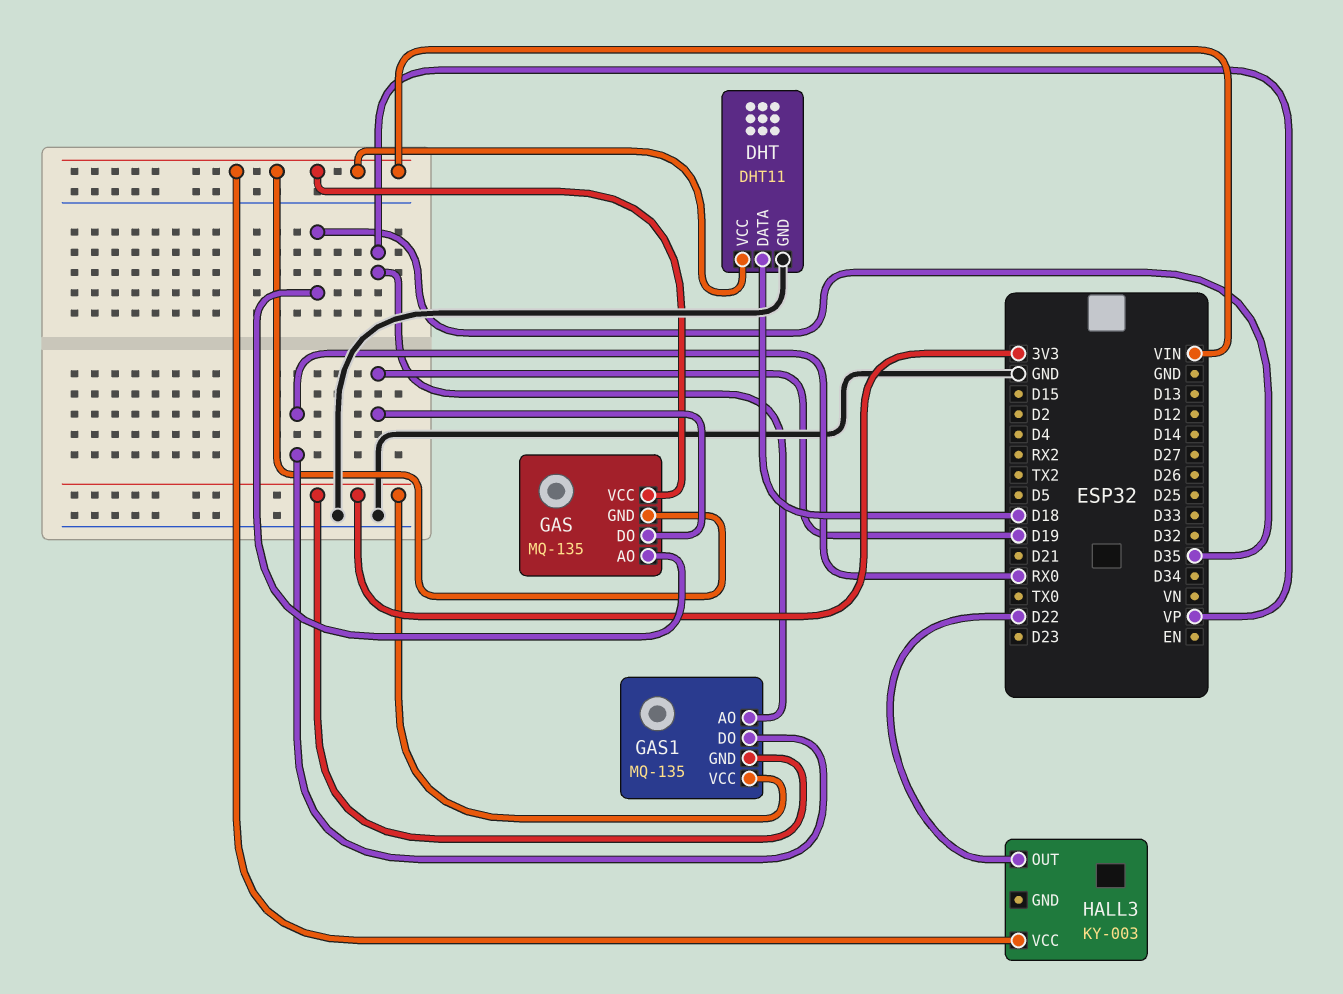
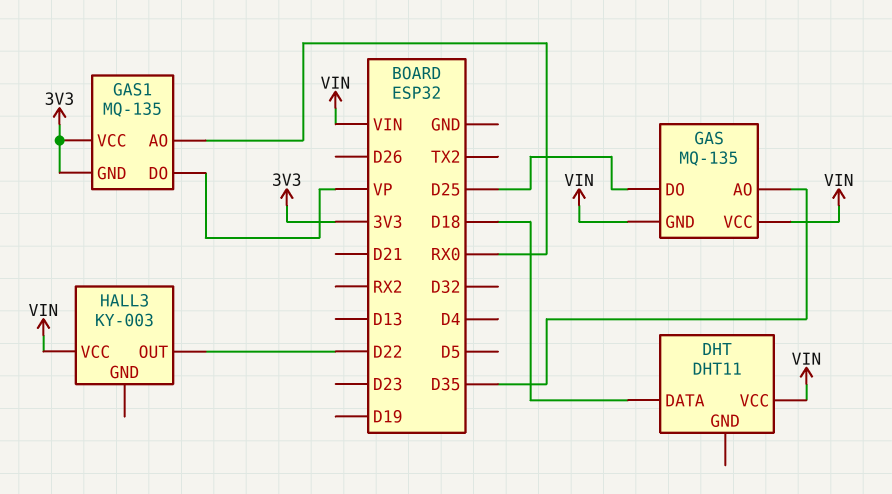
DHT pin GND: GND -> none
GAS pin DO: D19 -> D25
GAS1 pin AO: VP -> RX0
GAS1 pin DO: RX0 -> VP

